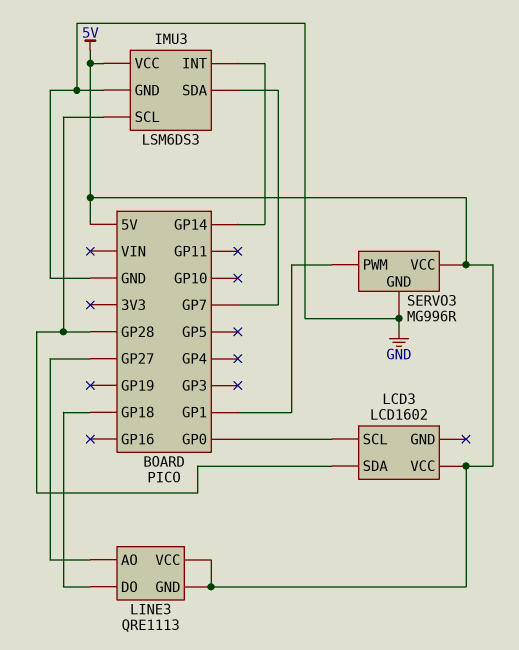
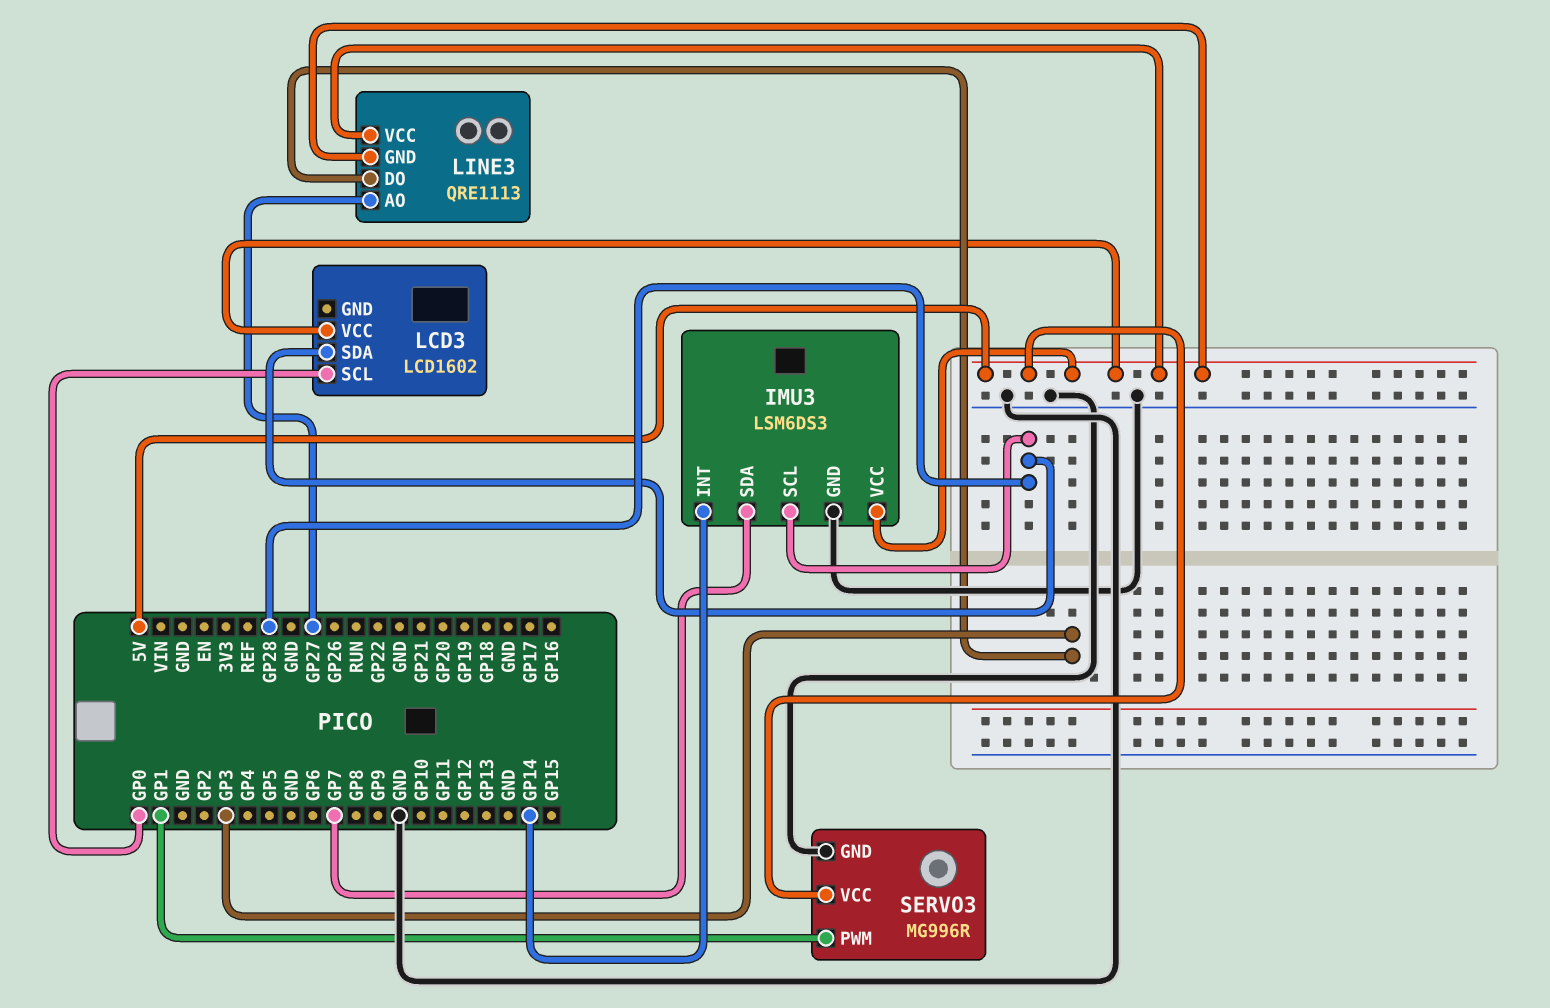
LINE3 pin DO: GP18 -> GP3

